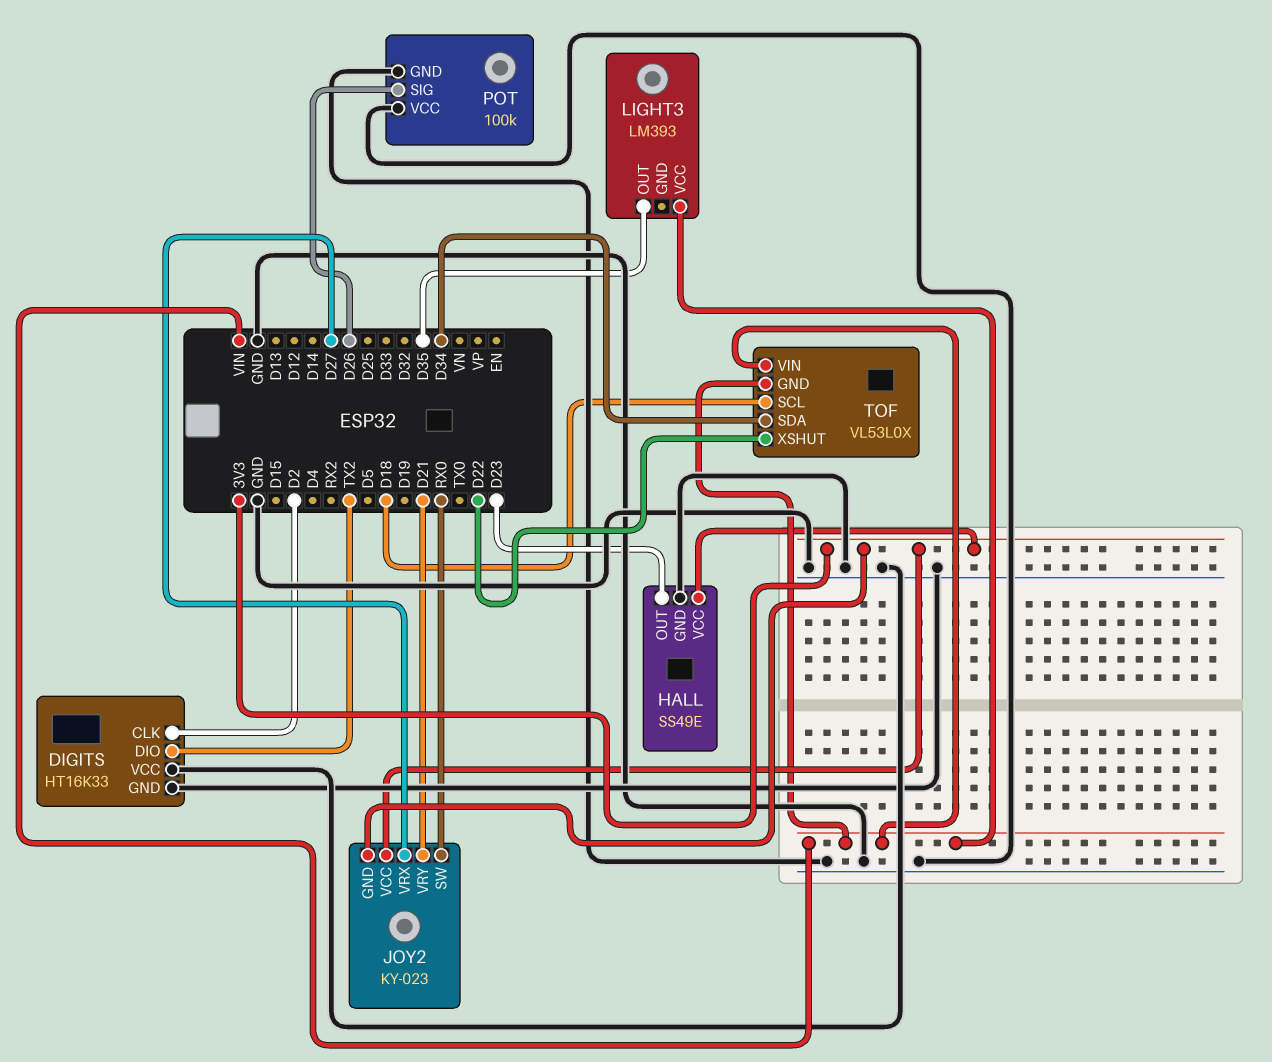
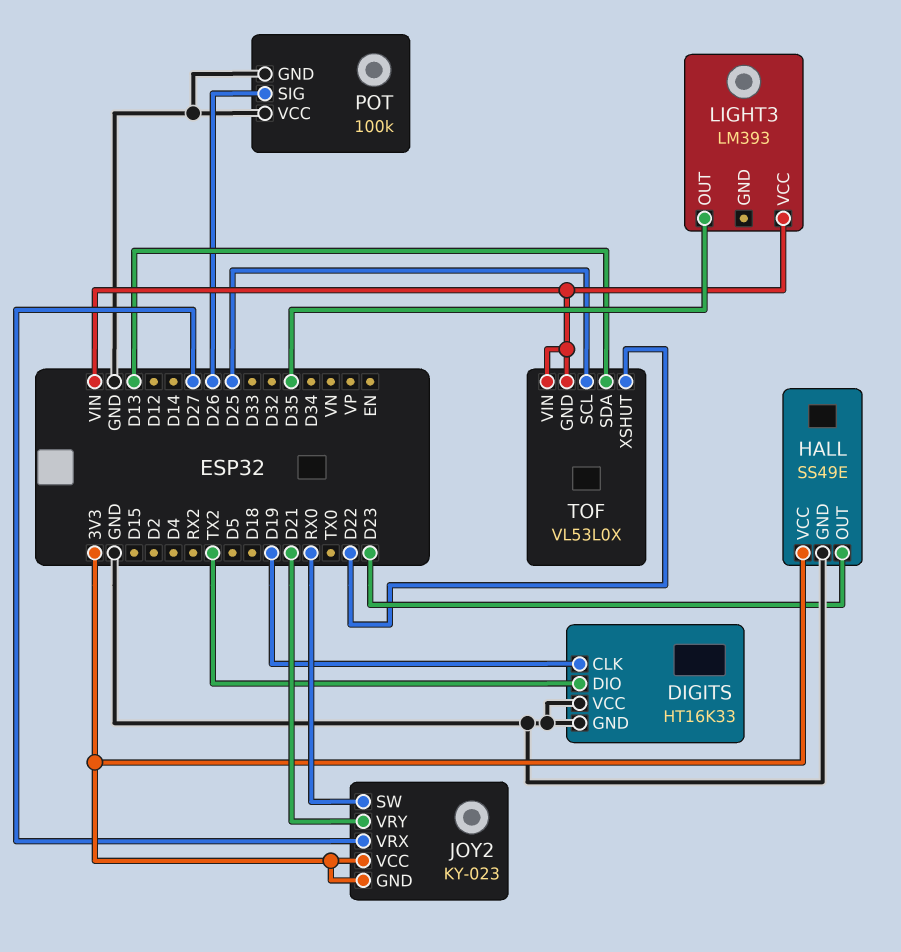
DIGITS pin CLK: D2 -> D19
TOF pin SCL: D18 -> D25
TOF pin SDA: D34 -> D13

